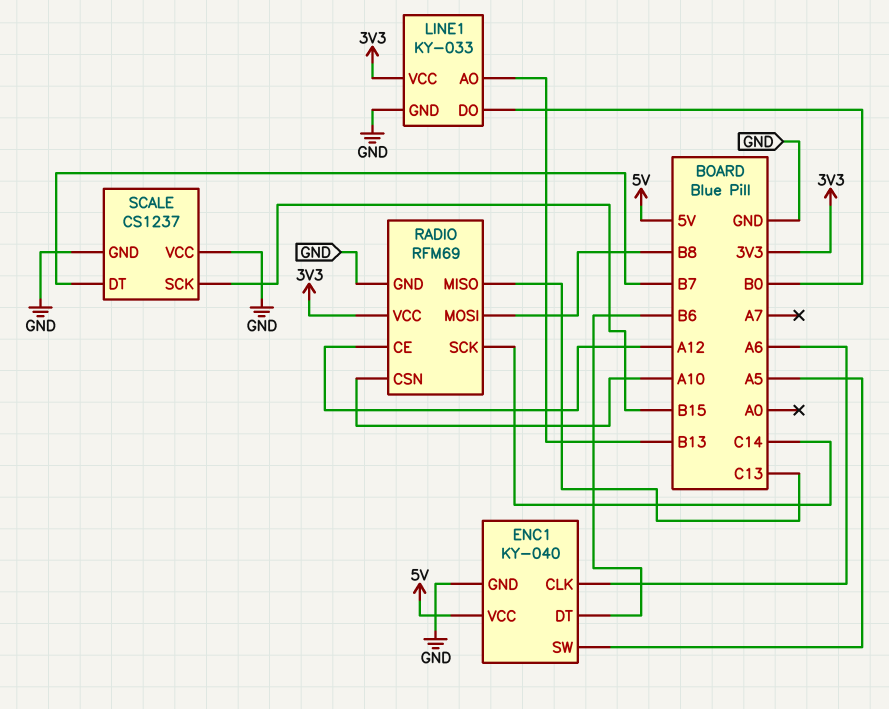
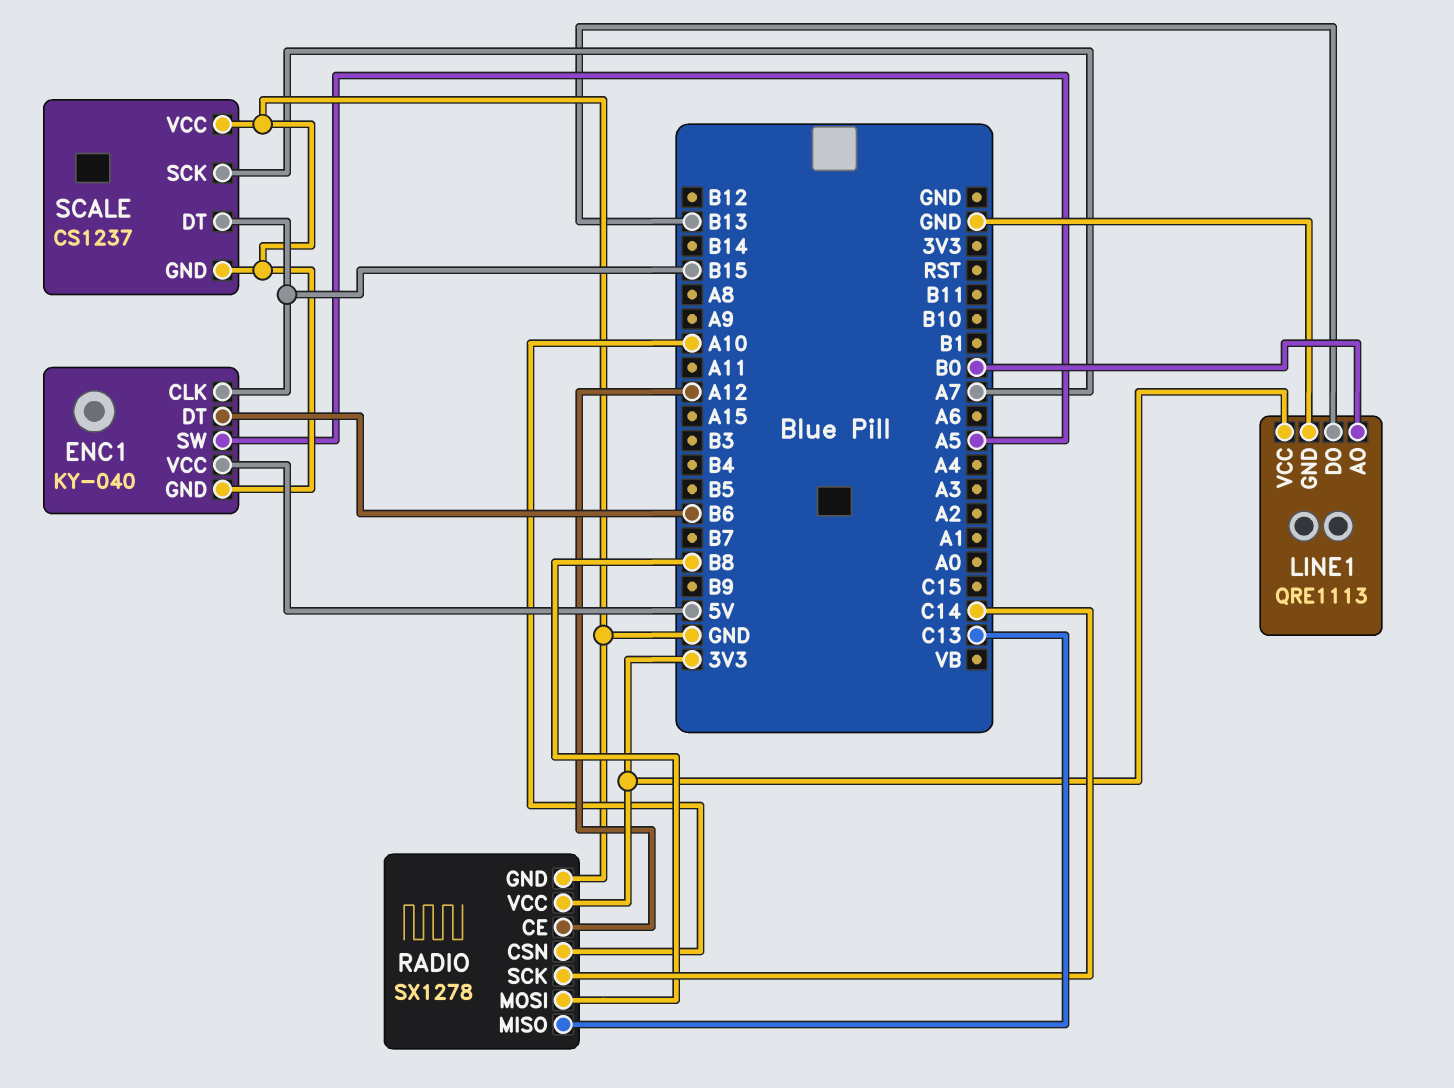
ENC1 pin CLK: A6 -> B15
LINE1: KY-033 -> QRE1113
LINE1 pin AO: B13 -> B0
LINE1 pin DO: B0 -> B13
RADIO: RFM69 -> SX1278
SCALE pin DT: B7 -> B15
SCALE pin SCK: B15 -> A7

